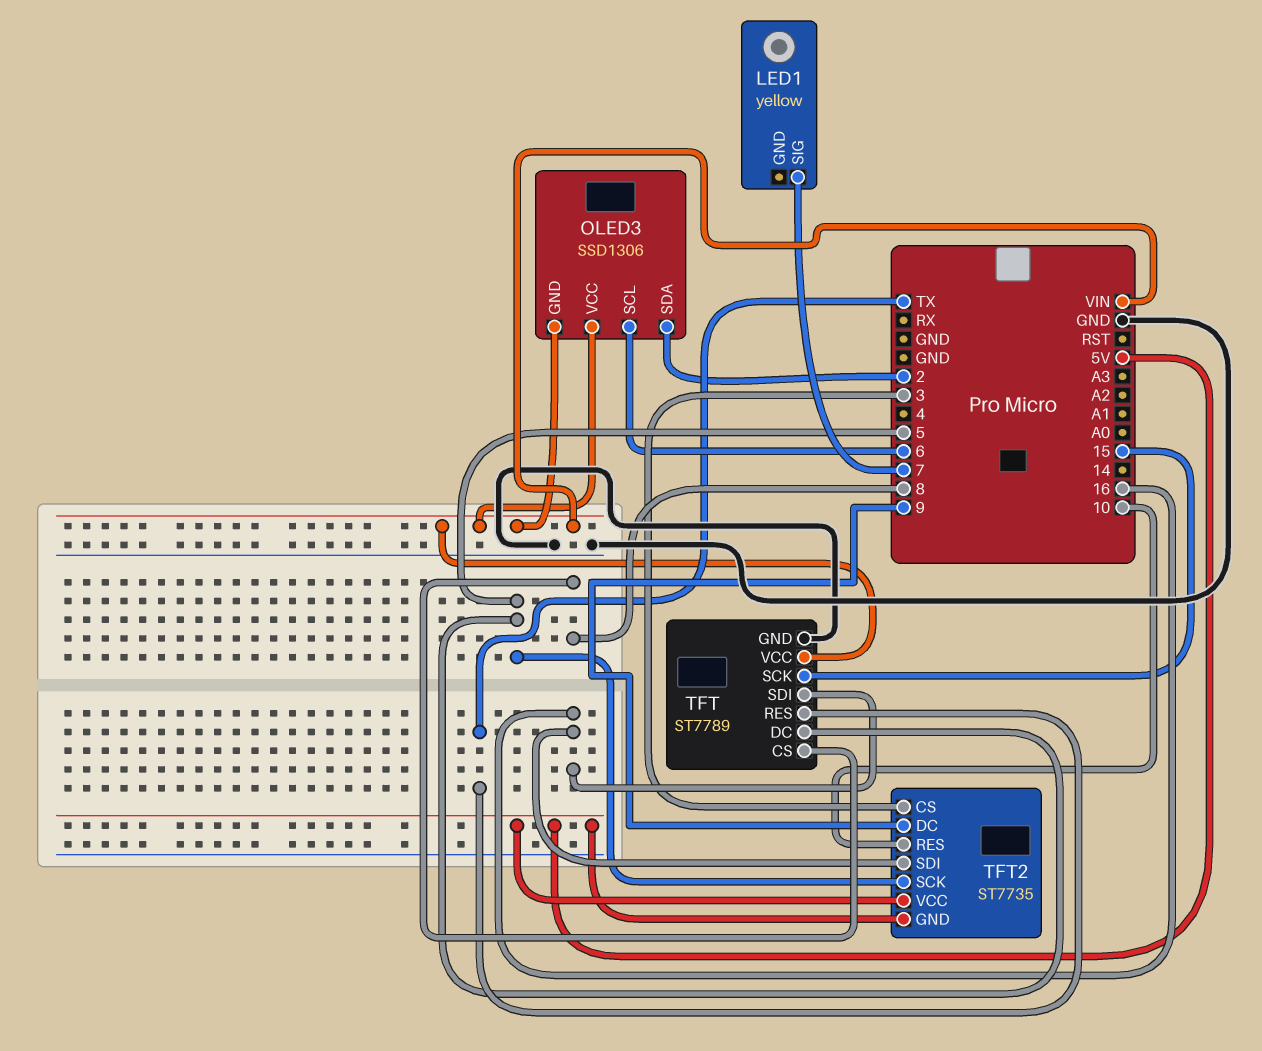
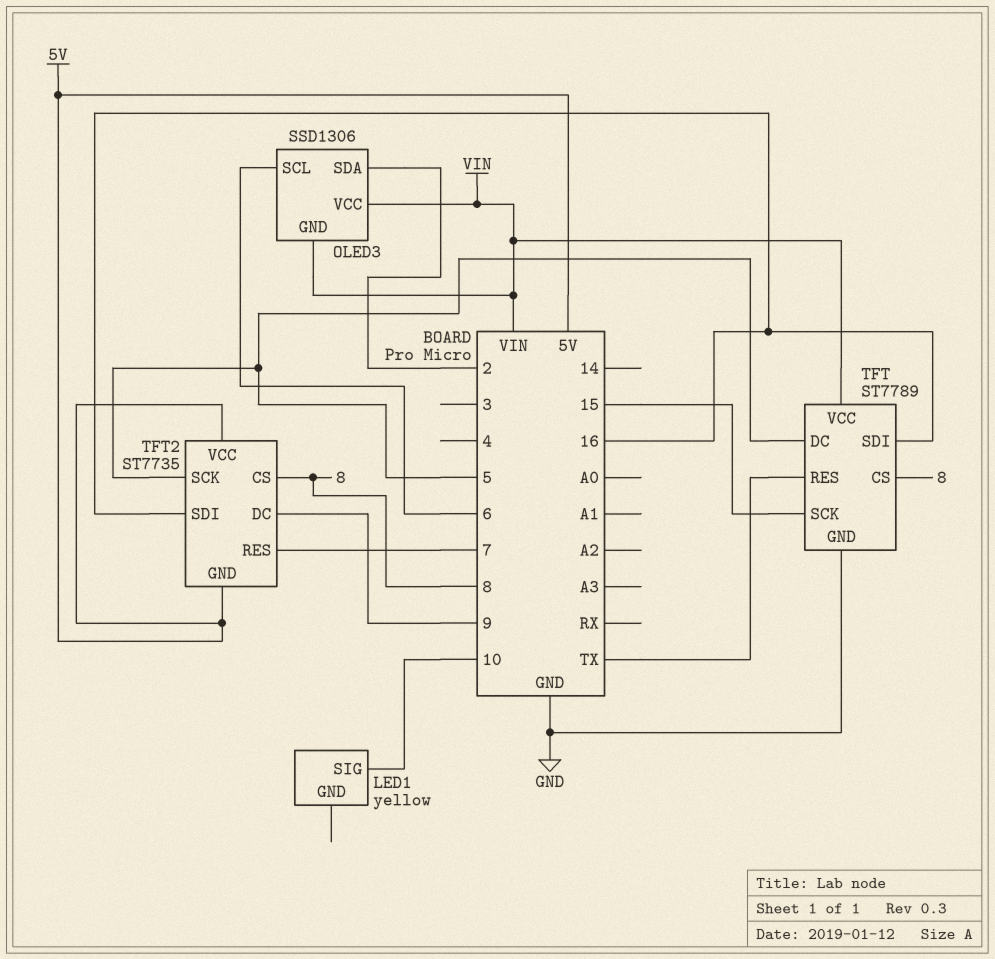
LED1 pin SIG: 7 -> 10
TFT2 pin CS: 3 -> 8
TFT2 pin RES: 10 -> 7

